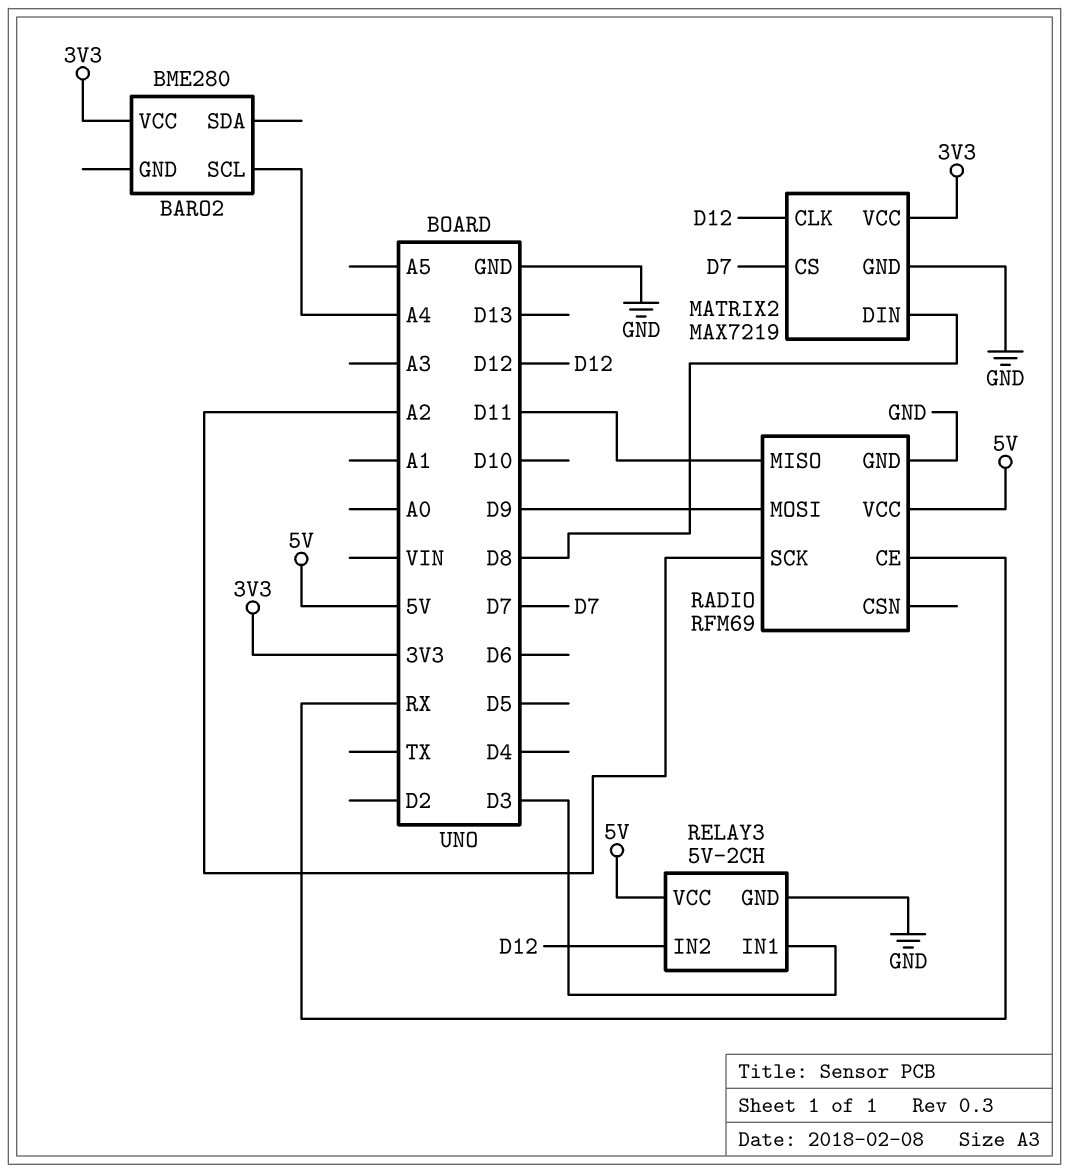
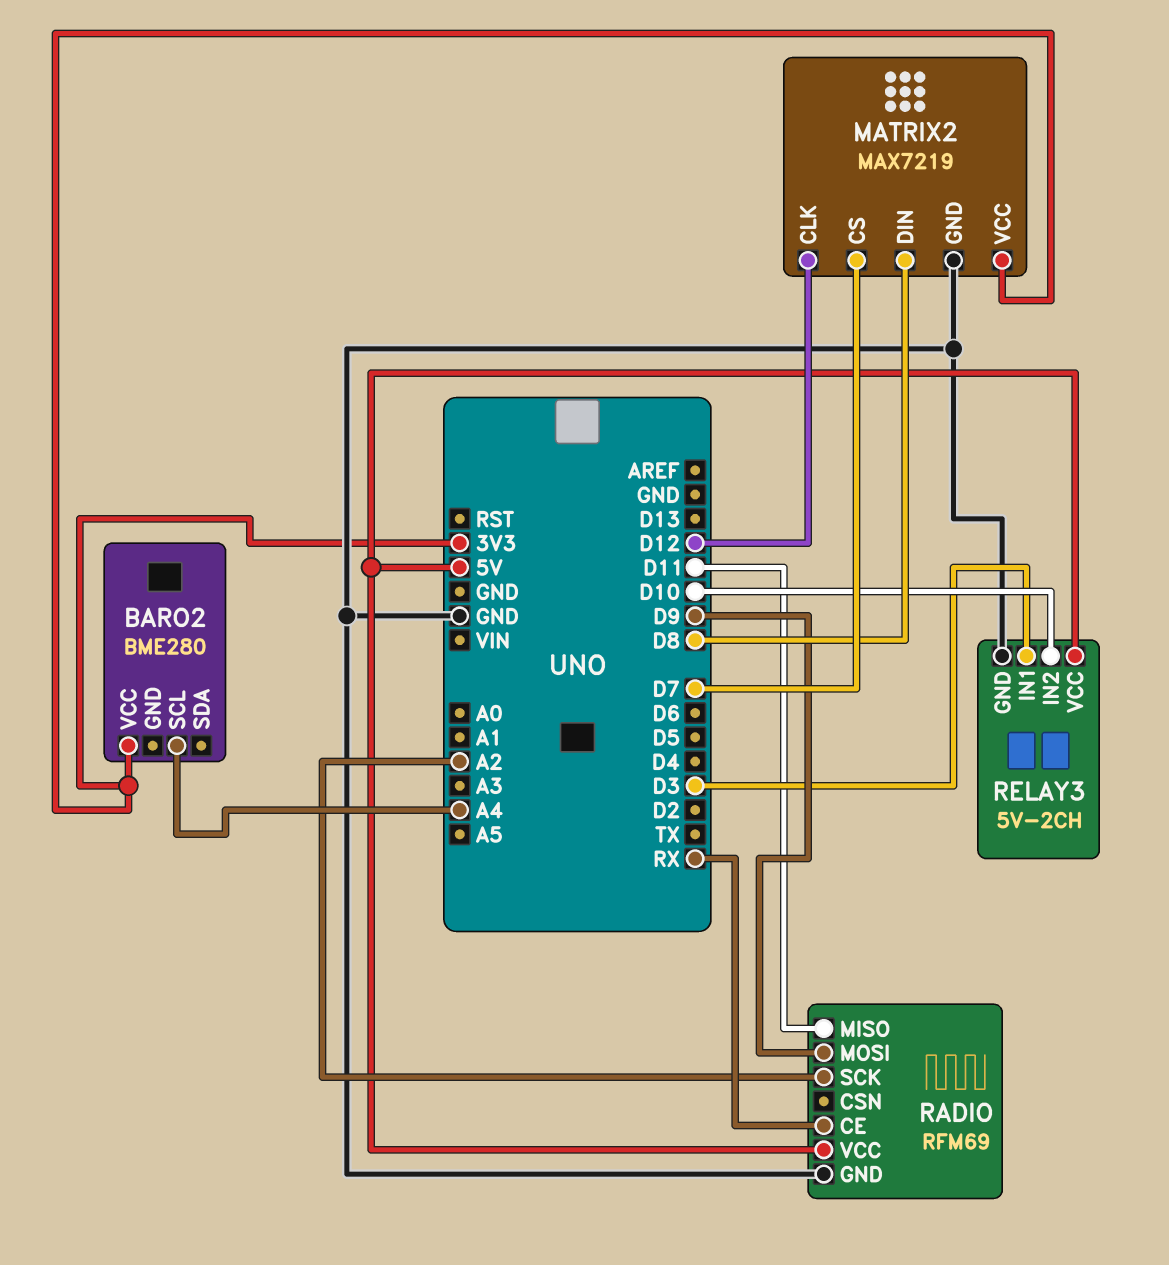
RELAY3 pin IN2: D12 -> D10

